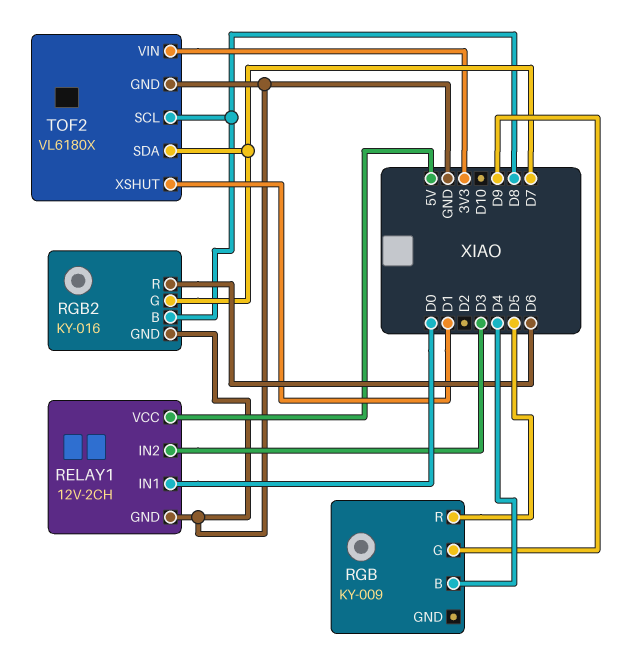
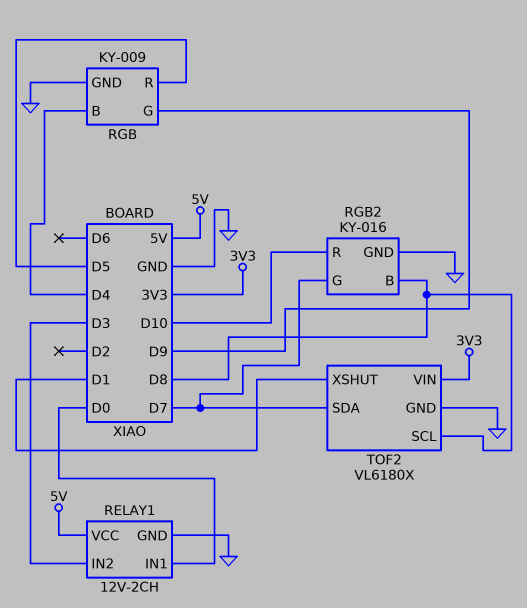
RGB pin GND: none -> GND
RGB2 pin R: D6 -> D10

